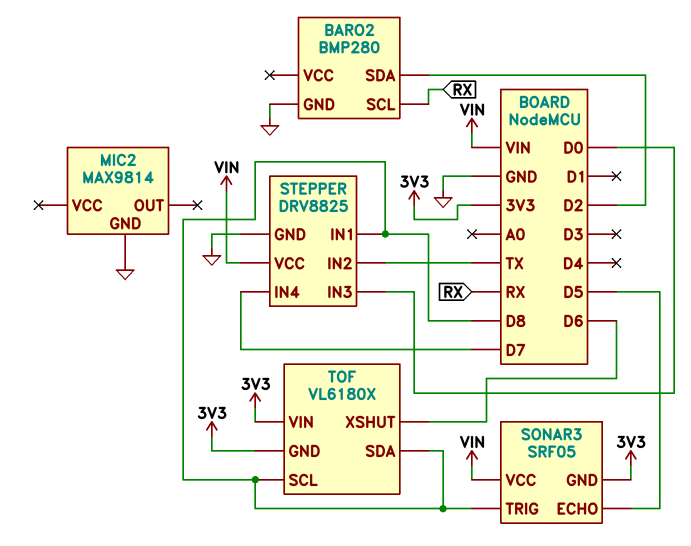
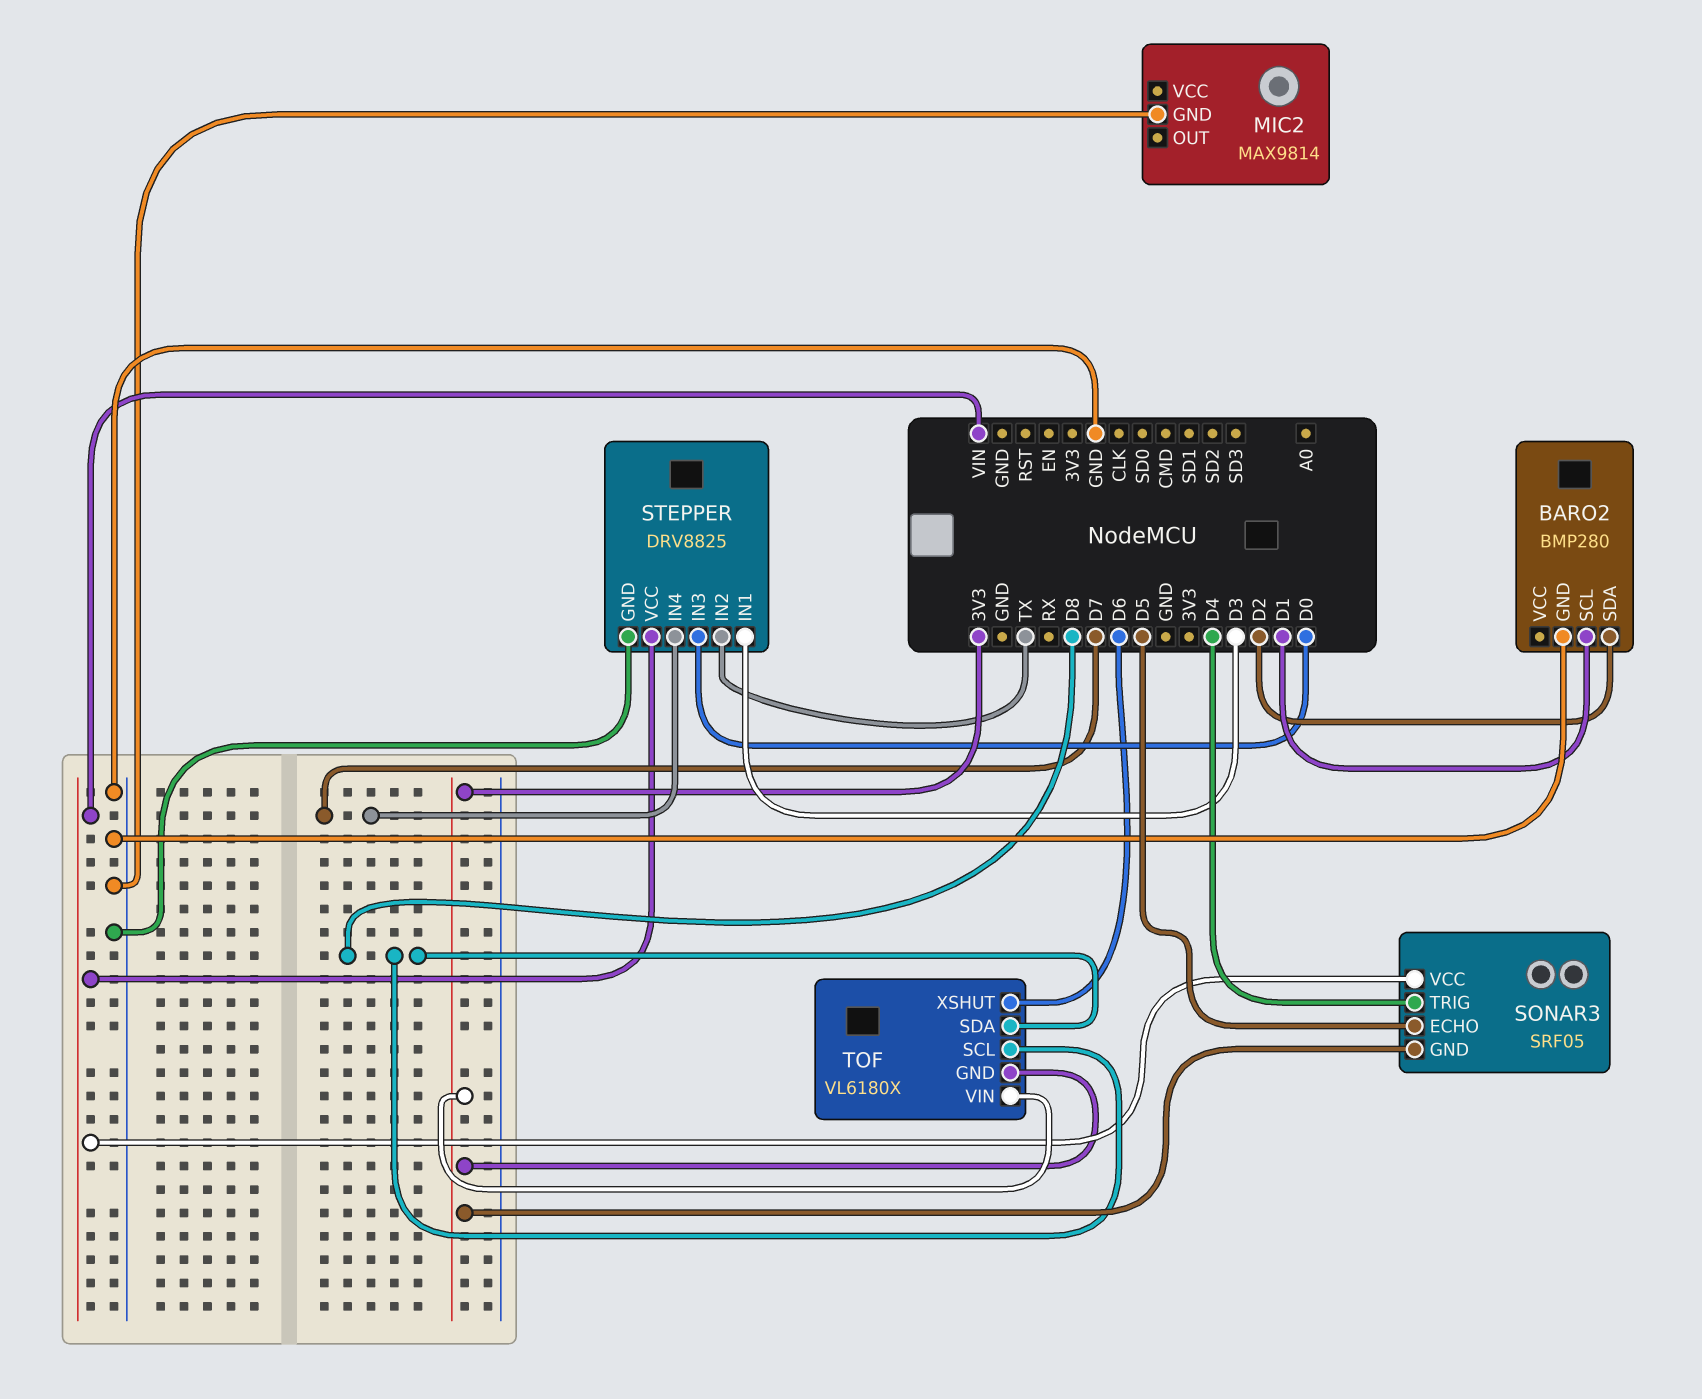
BARO2 pin SCL: RX -> D1
SONAR3 pin TRIG: D8 -> D4
STEPPER pin IN1: D8 -> D3

